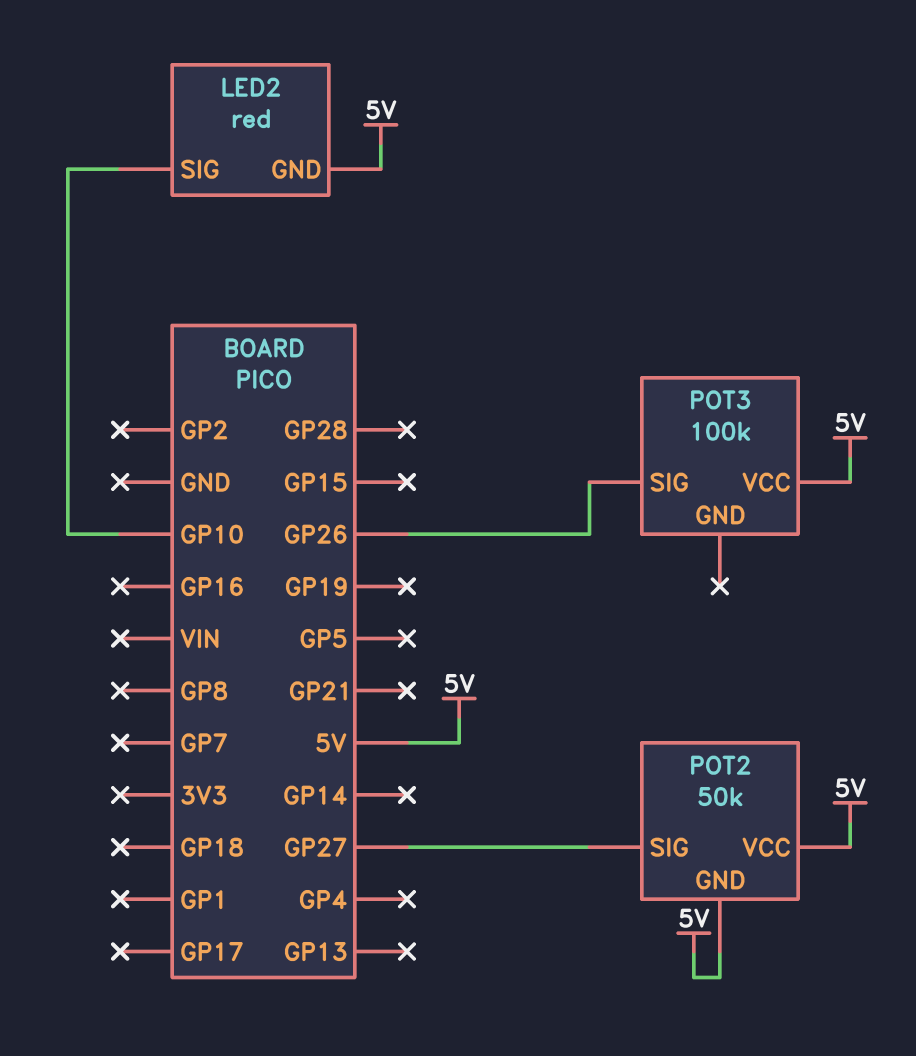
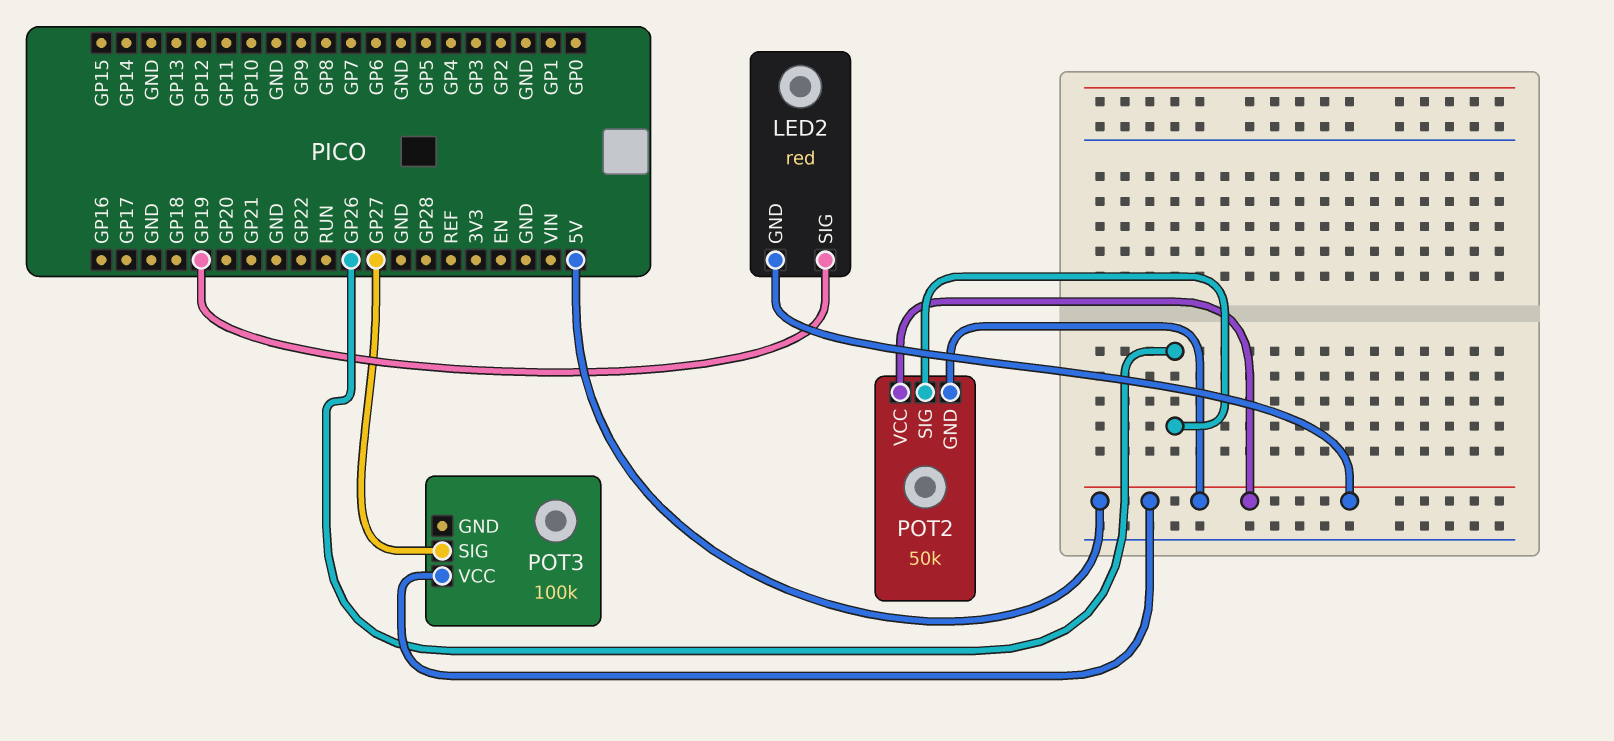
LED2 pin SIG: GP10 -> GP19
POT2 pin SIG: GP27 -> GP26
POT3 pin SIG: GP26 -> GP27

